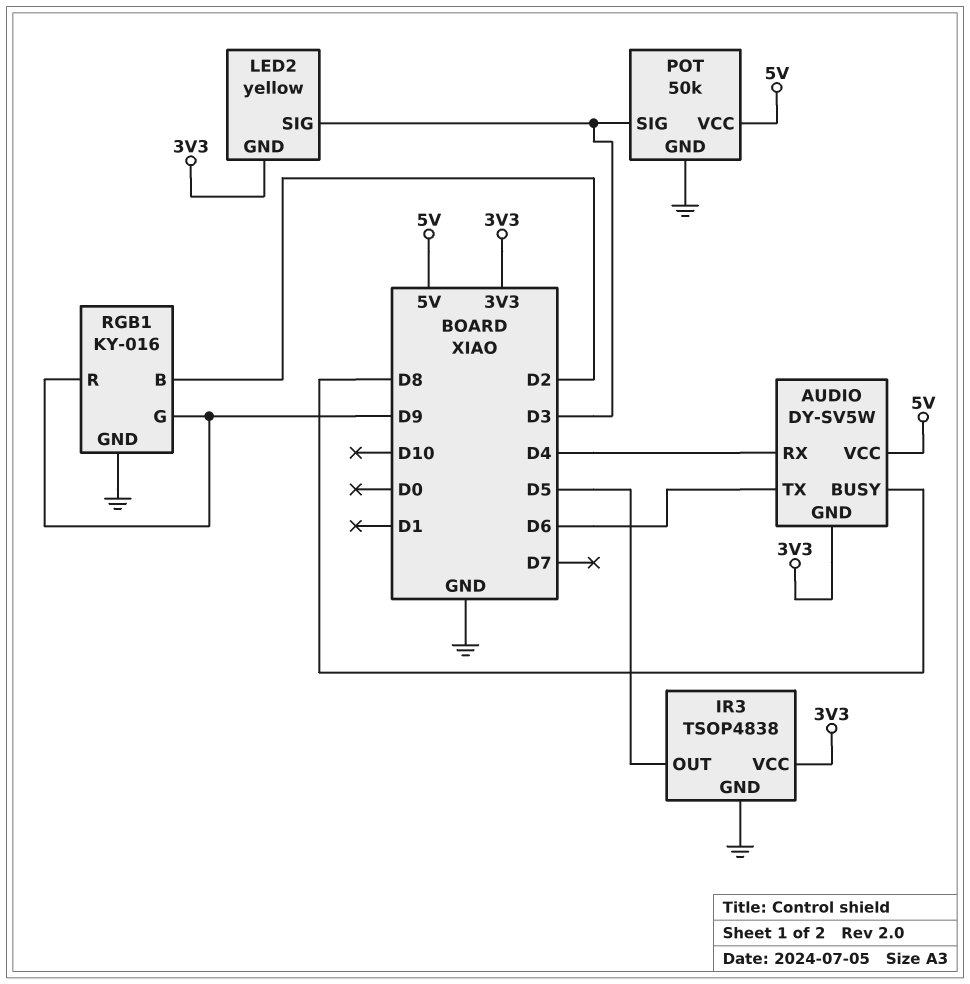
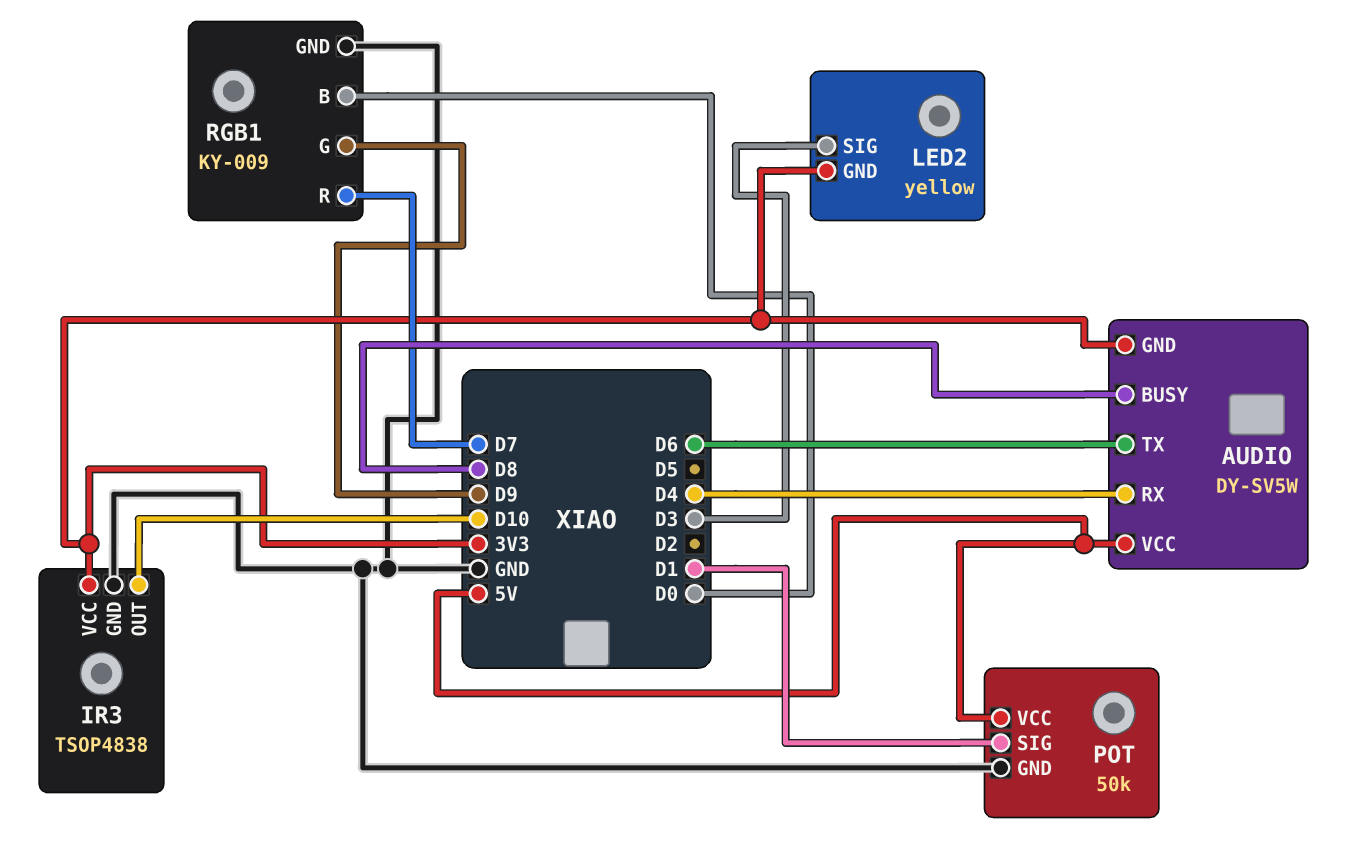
IR3 pin OUT: D5 -> D10
POT pin SIG: D3 -> D1
RGB1: KY-016 -> KY-009
RGB1 pin B: D2 -> D0
RGB1 pin R: D9 -> D7

